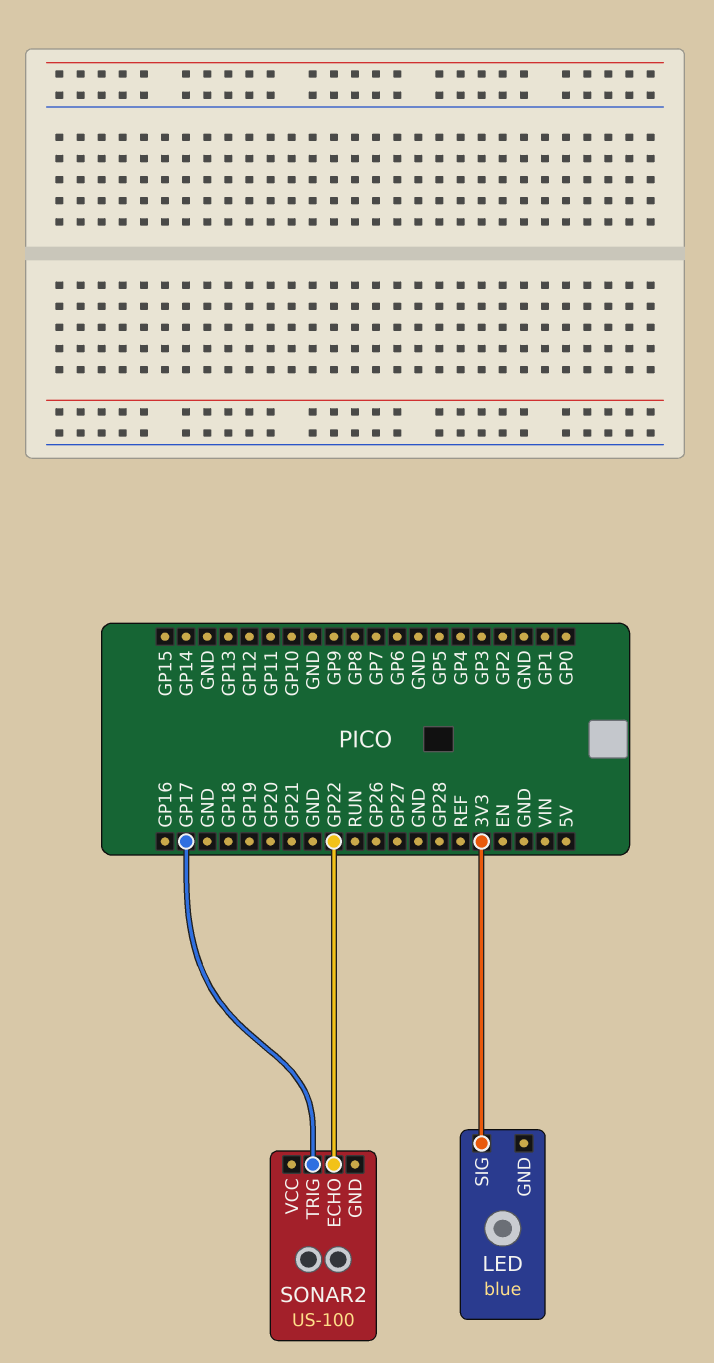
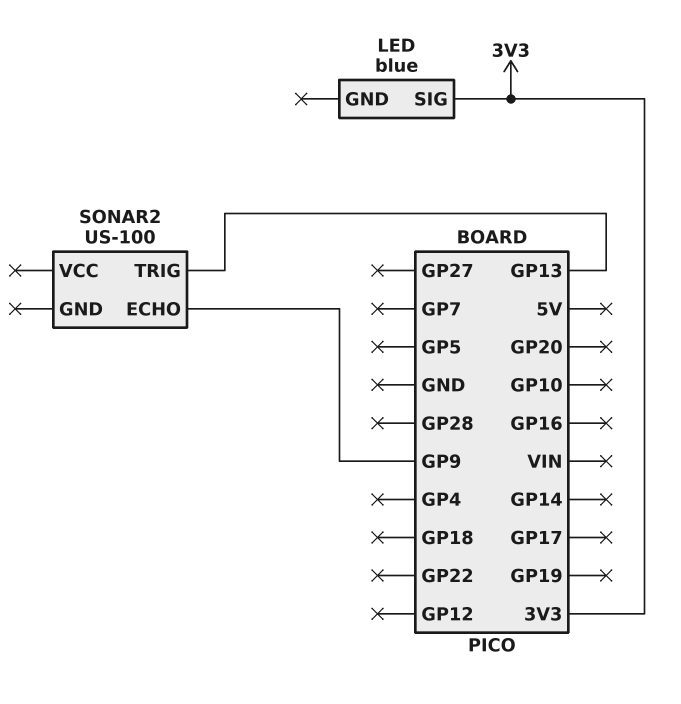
SONAR2 pin ECHO: GP22 -> GP9
SONAR2 pin TRIG: GP17 -> GP13

